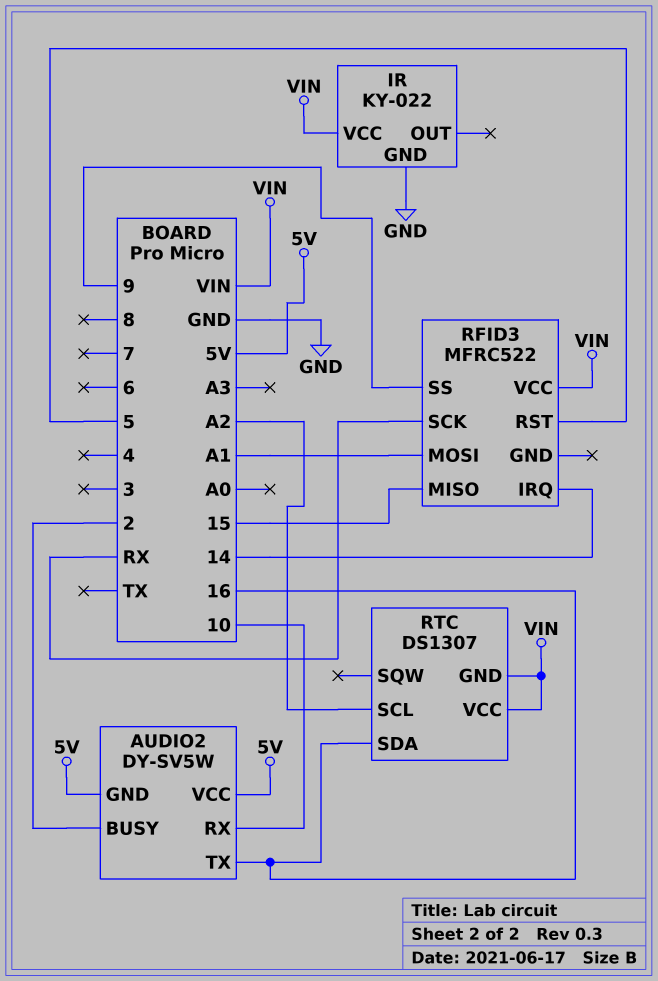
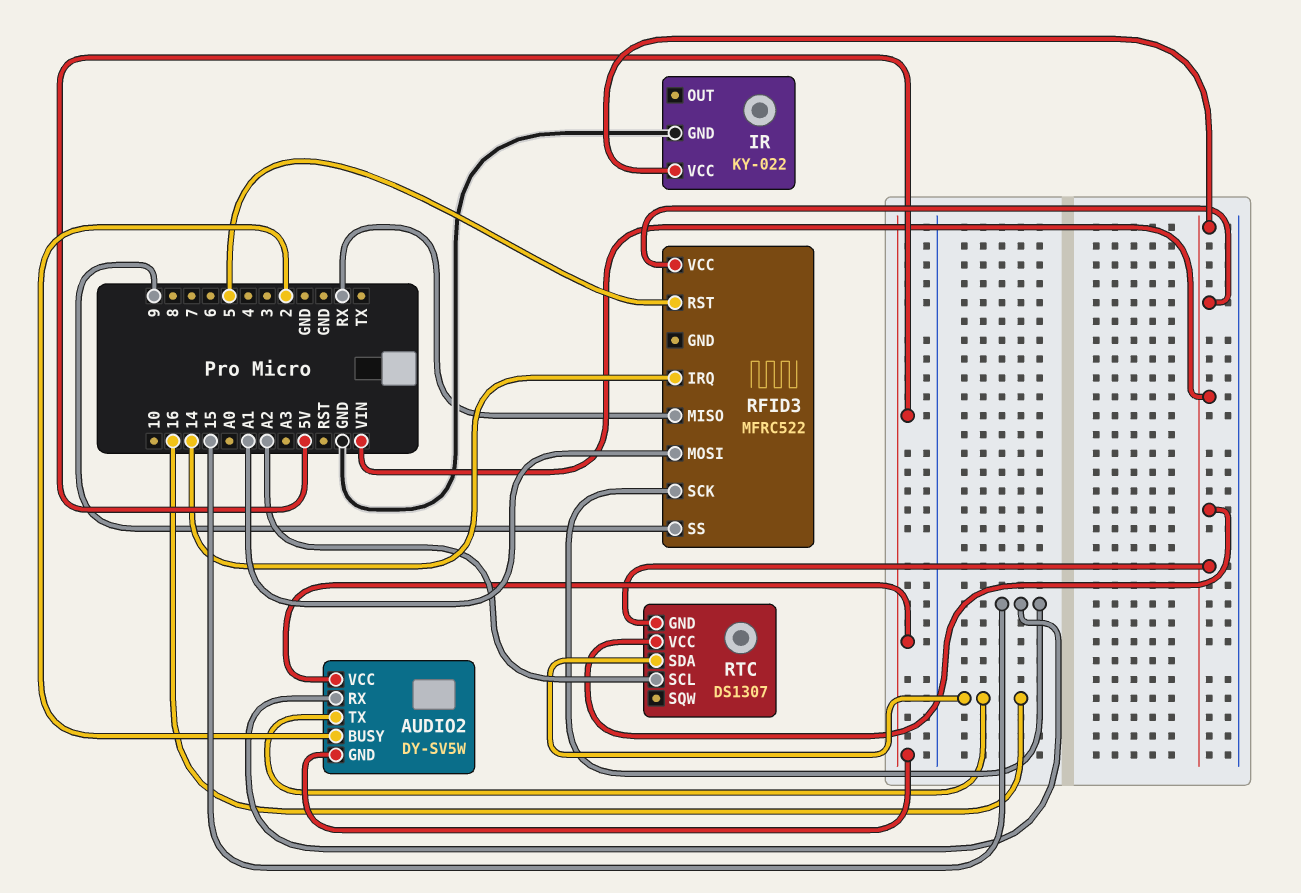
AUDIO2 pin RX: 10 -> 15
RFID3 pin MISO: 15 -> RX
RFID3 pin SCK: RX -> 15

